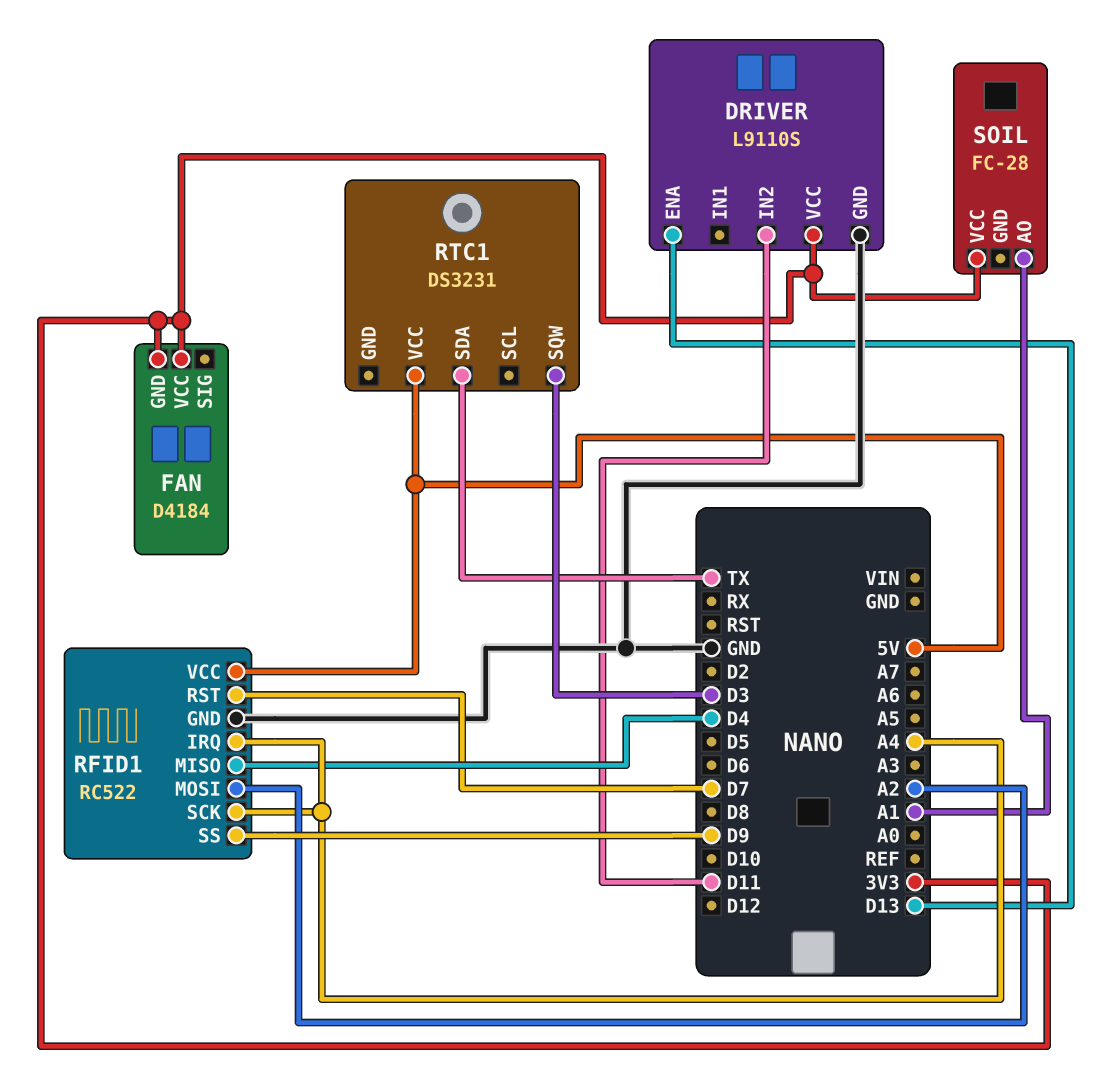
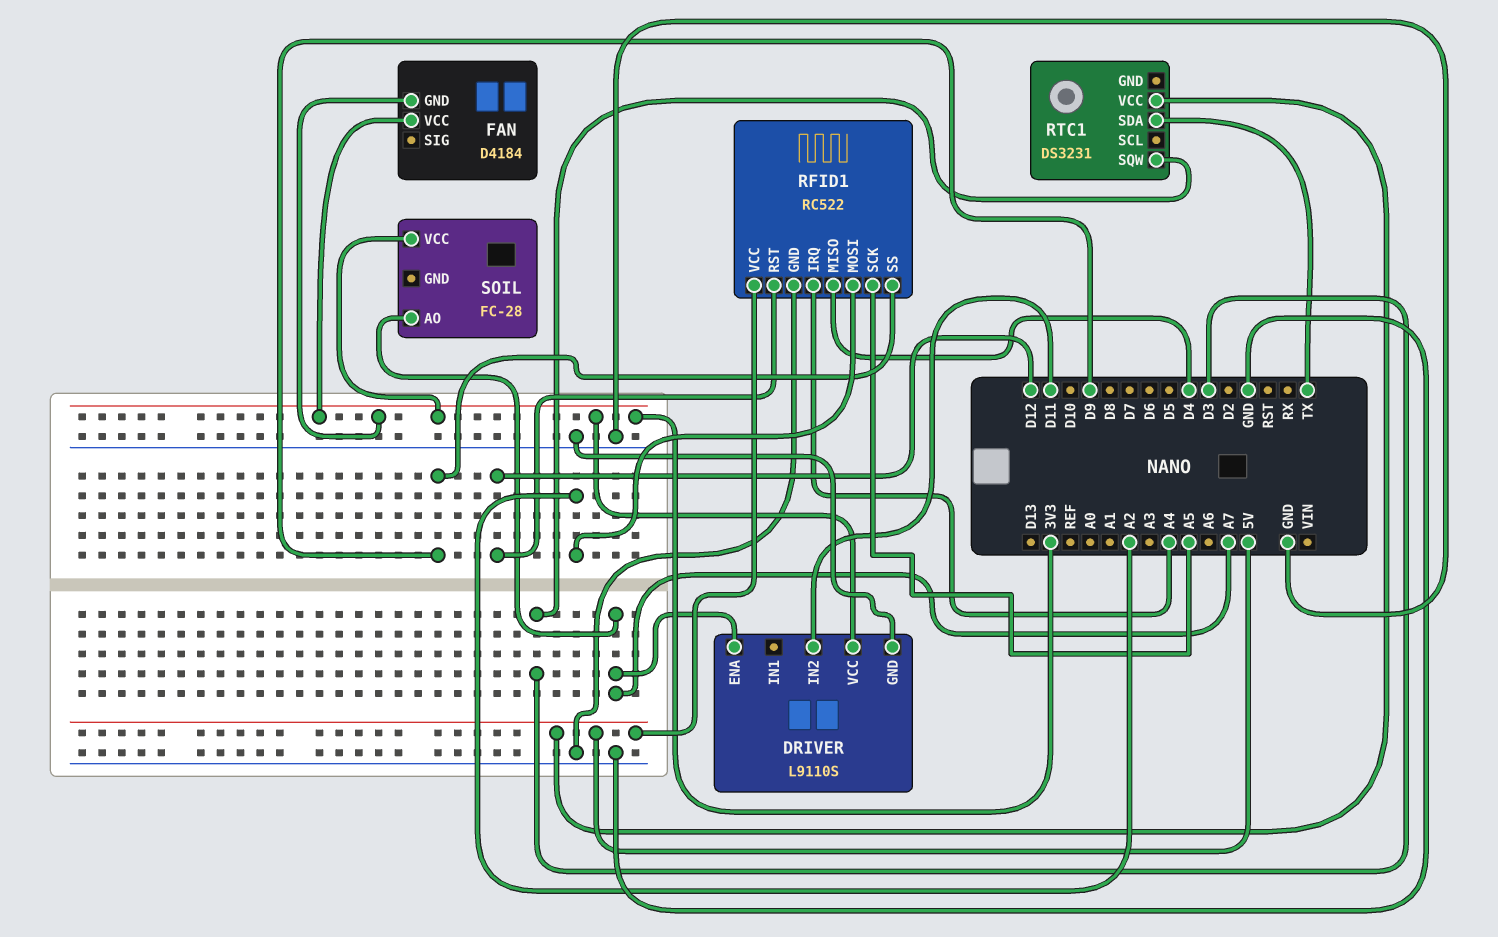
DRIVER pin ENA: D13 -> A7
RFID1 pin RST: D7 -> D12
RFID1 pin SCK: A4 -> A5
SOIL pin AO: A1 -> A7

